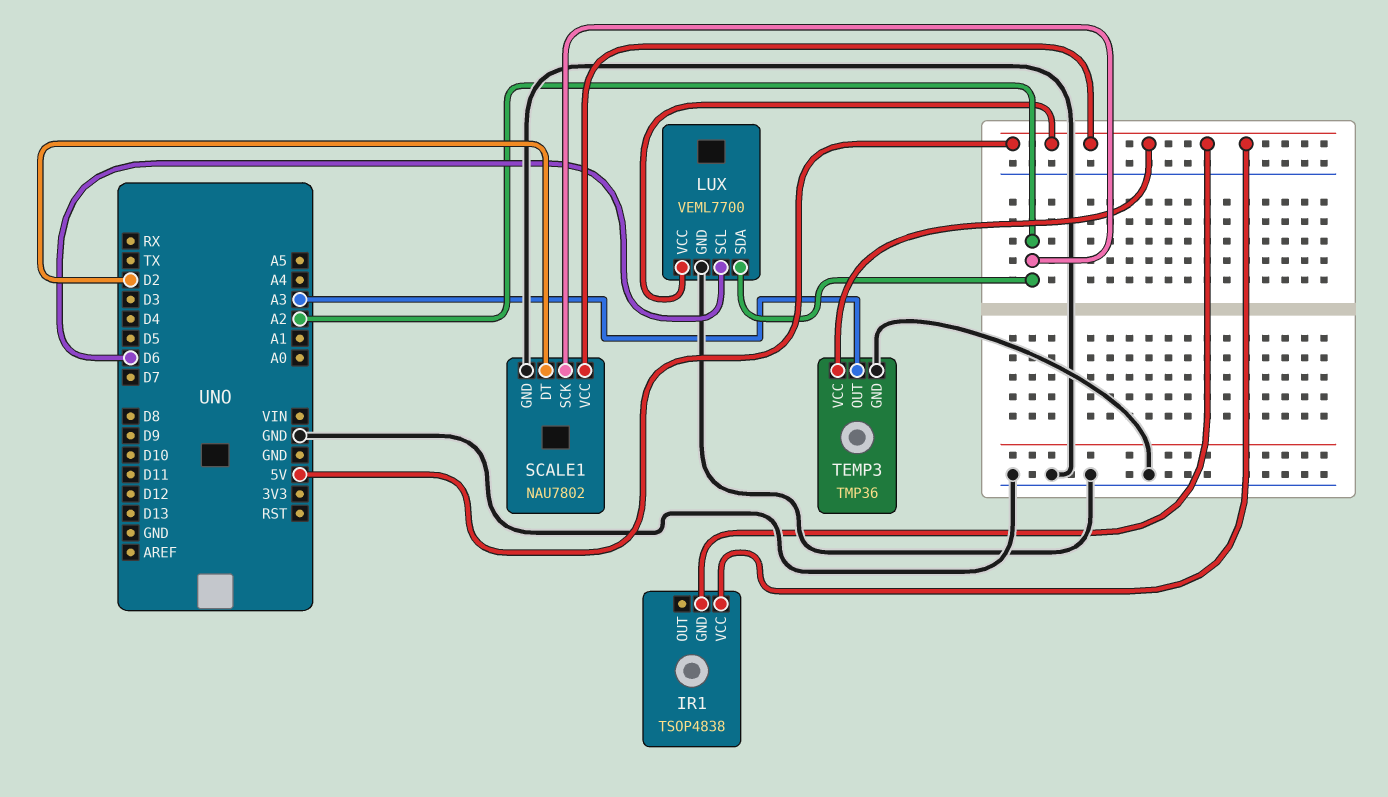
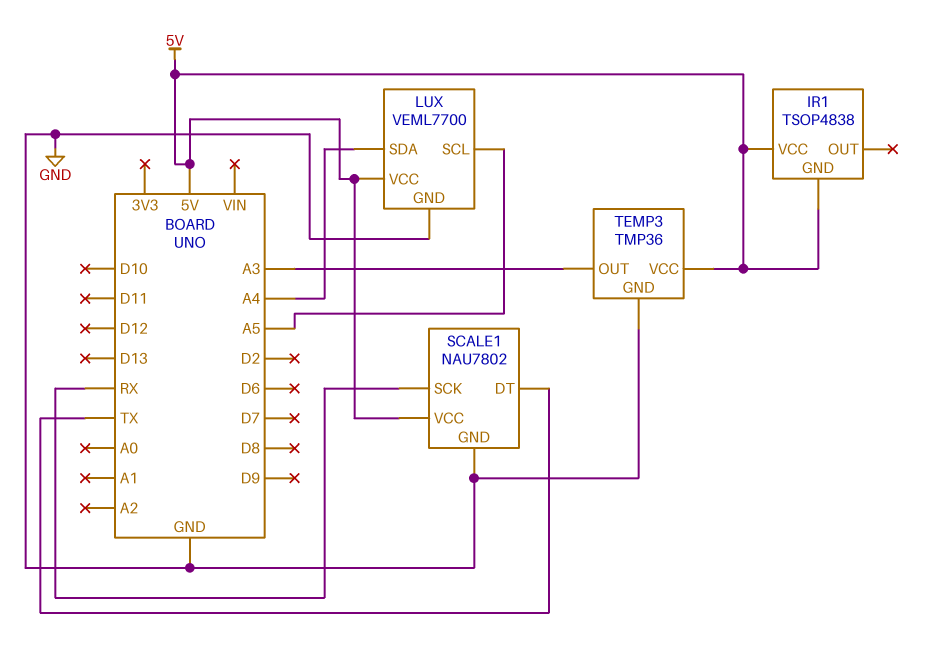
LUX pin SCL: D6 -> A5
LUX pin SDA: A2 -> A4
SCALE1 pin DT: D2 -> TX
SCALE1 pin SCK: A2 -> RX

